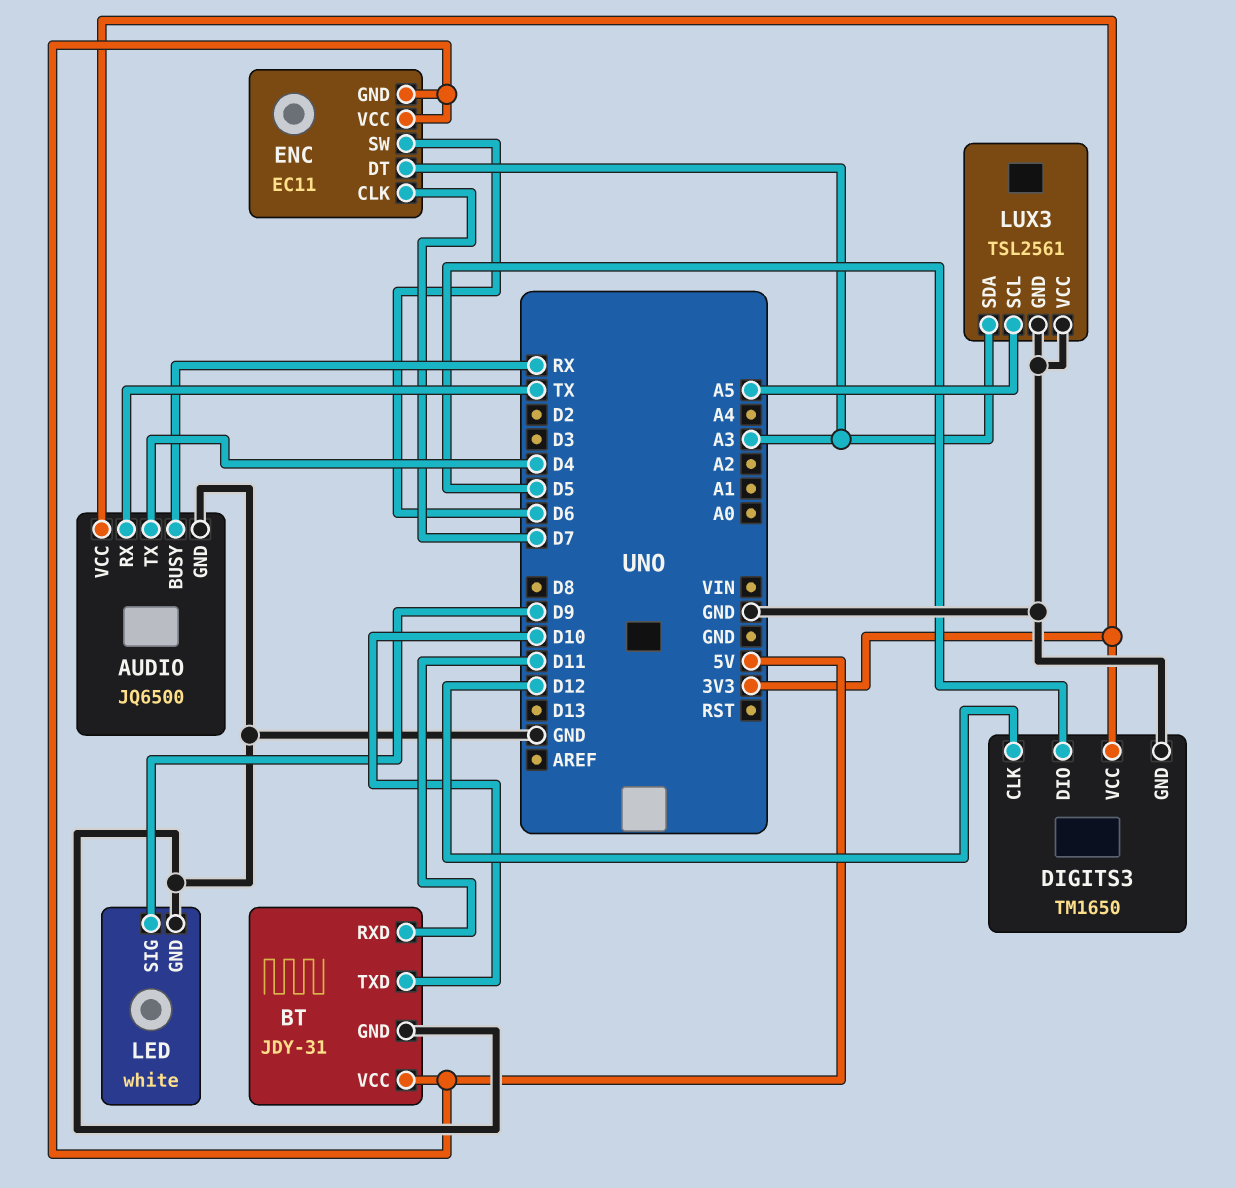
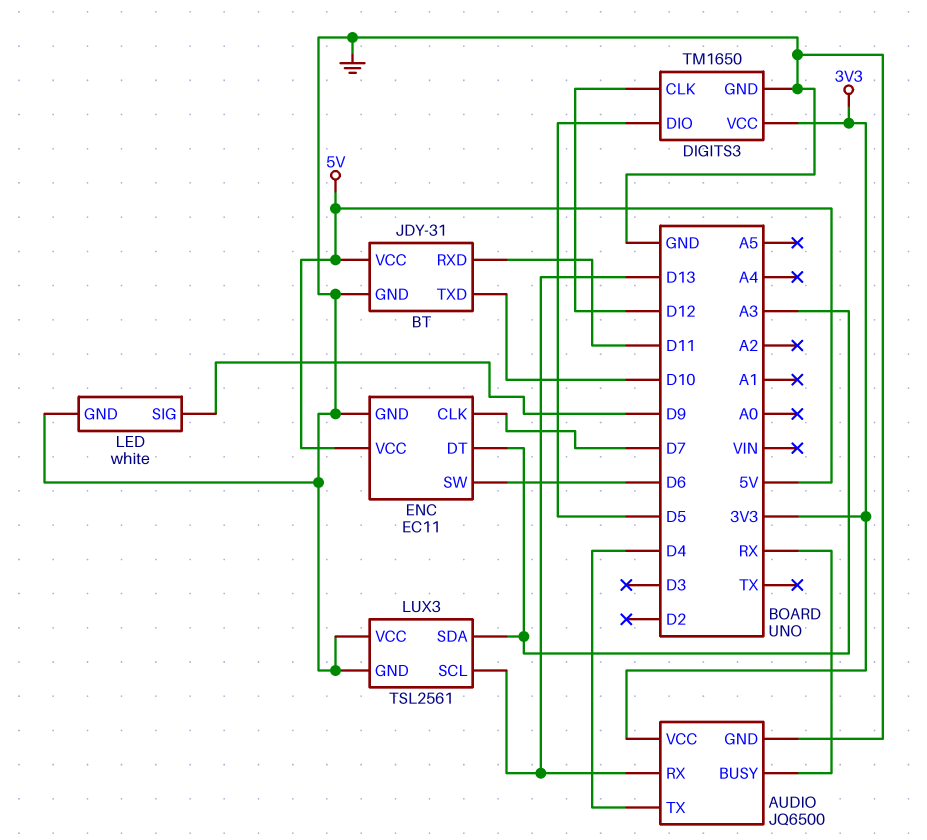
AUDIO pin RX: TX -> D13
ENC pin GND: 5V -> GND
LUX3 pin SCL: A5 -> D13

